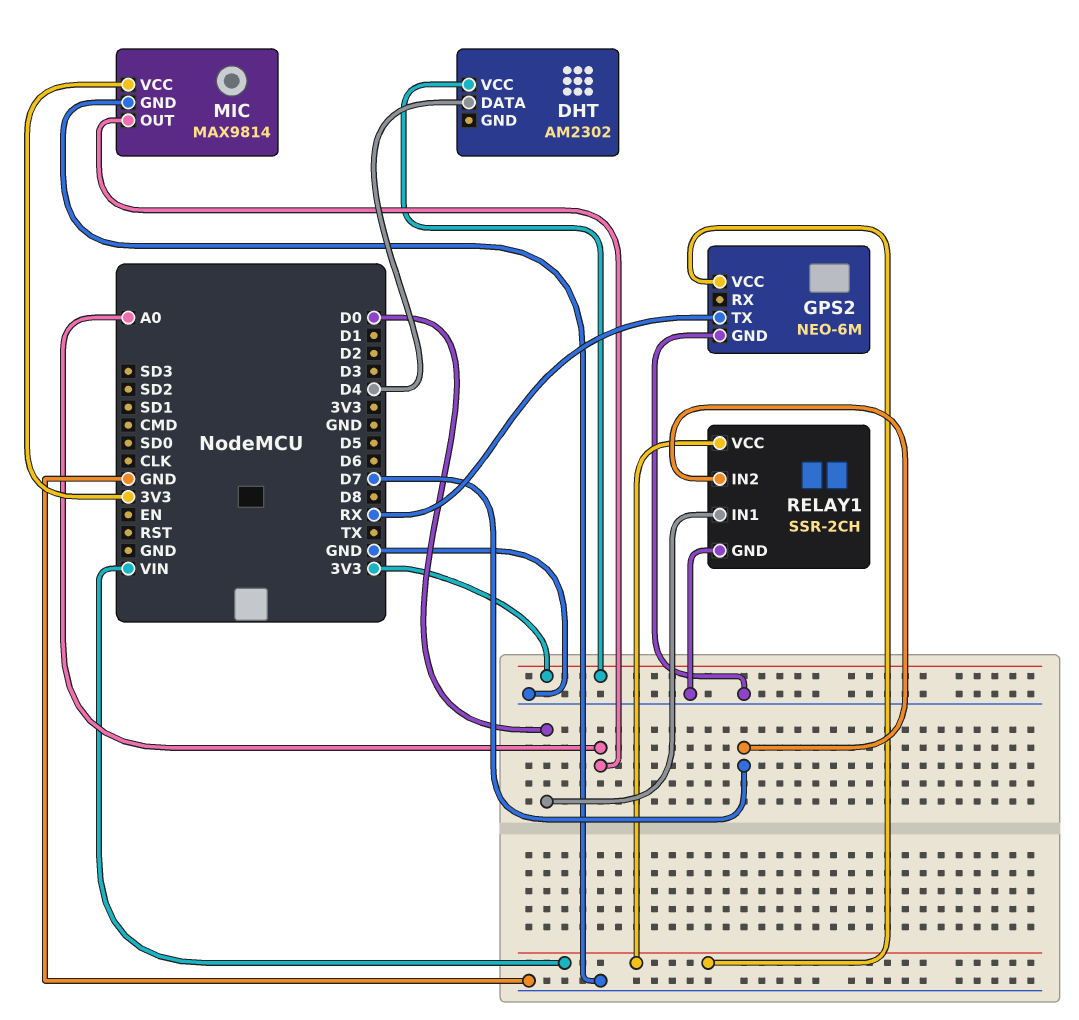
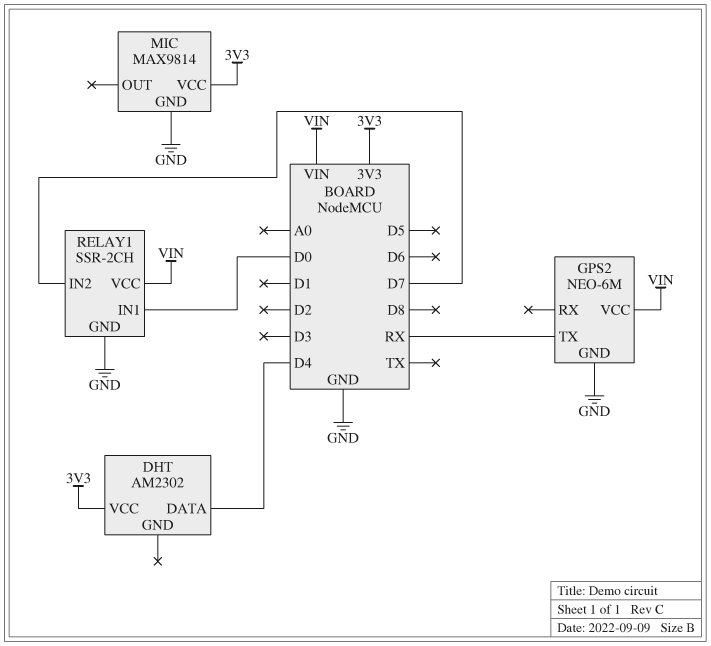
MIC pin OUT: A0 -> none

